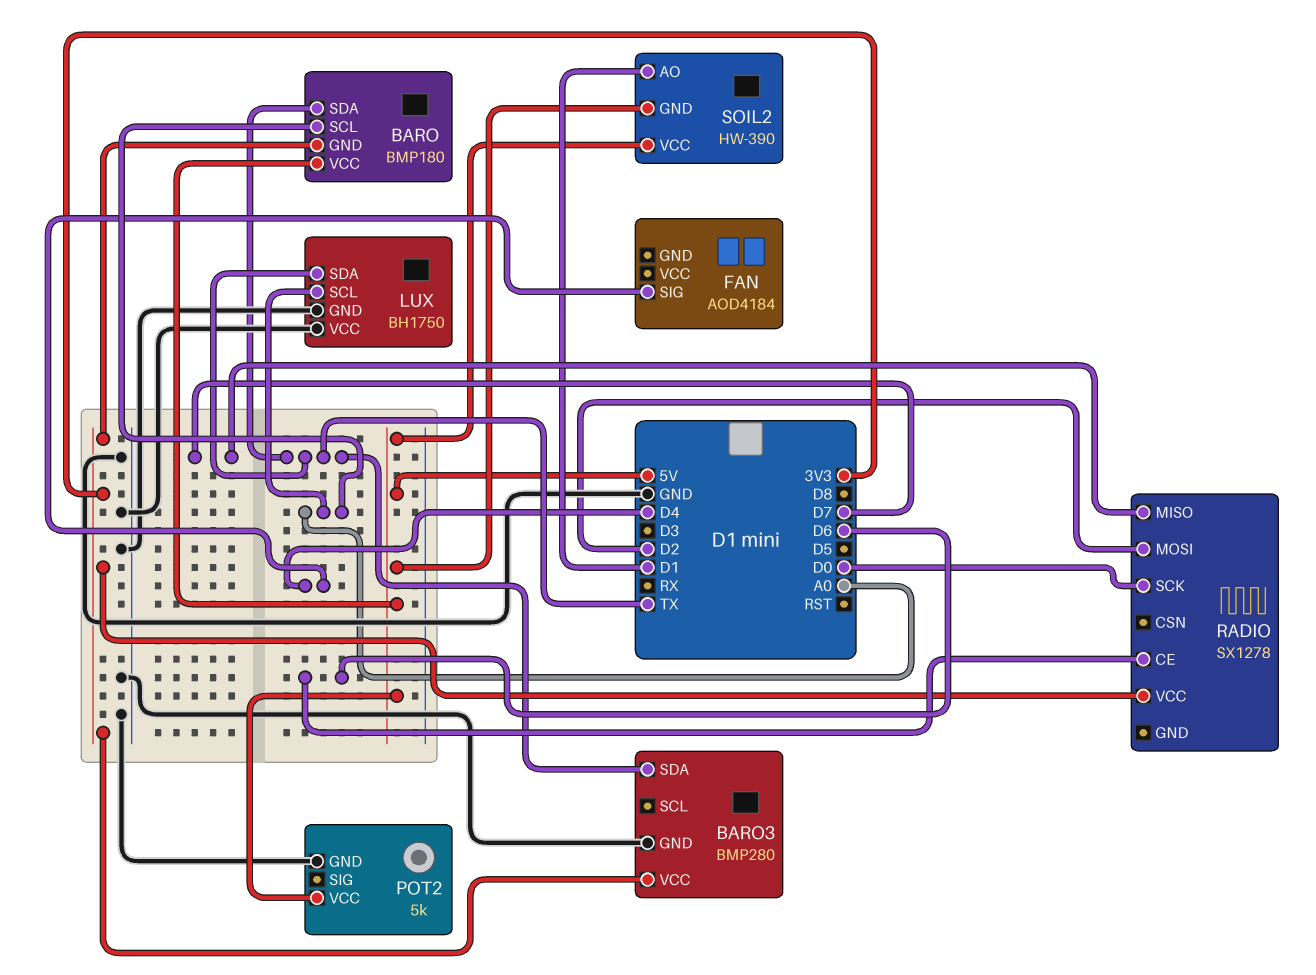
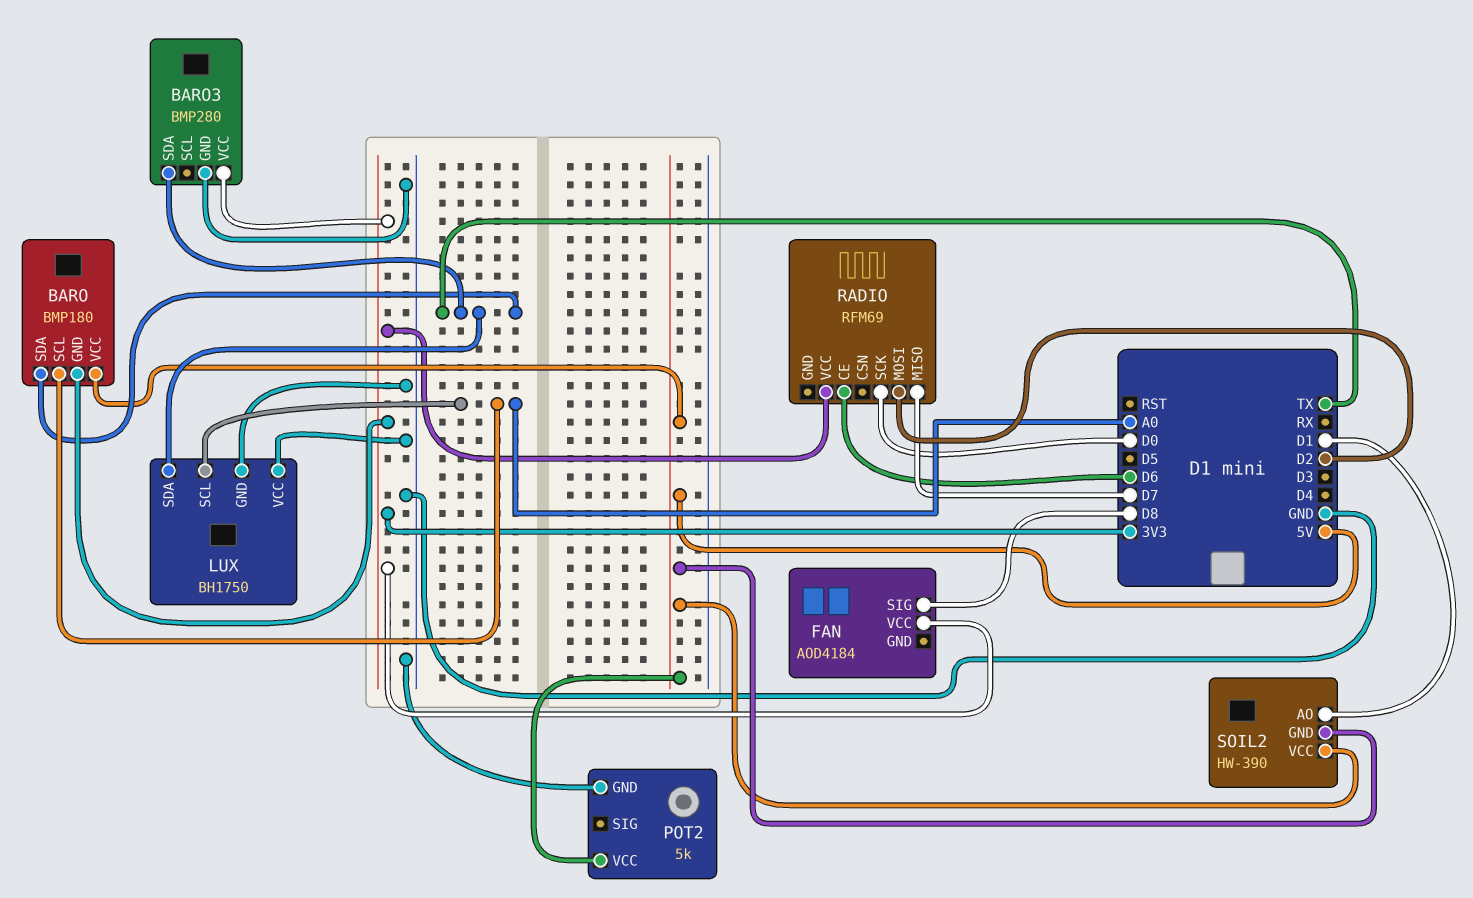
FAN pin SIG: D4 -> D8
FAN pin VCC: none -> 3V3
RADIO: SX1278 -> RFM69

